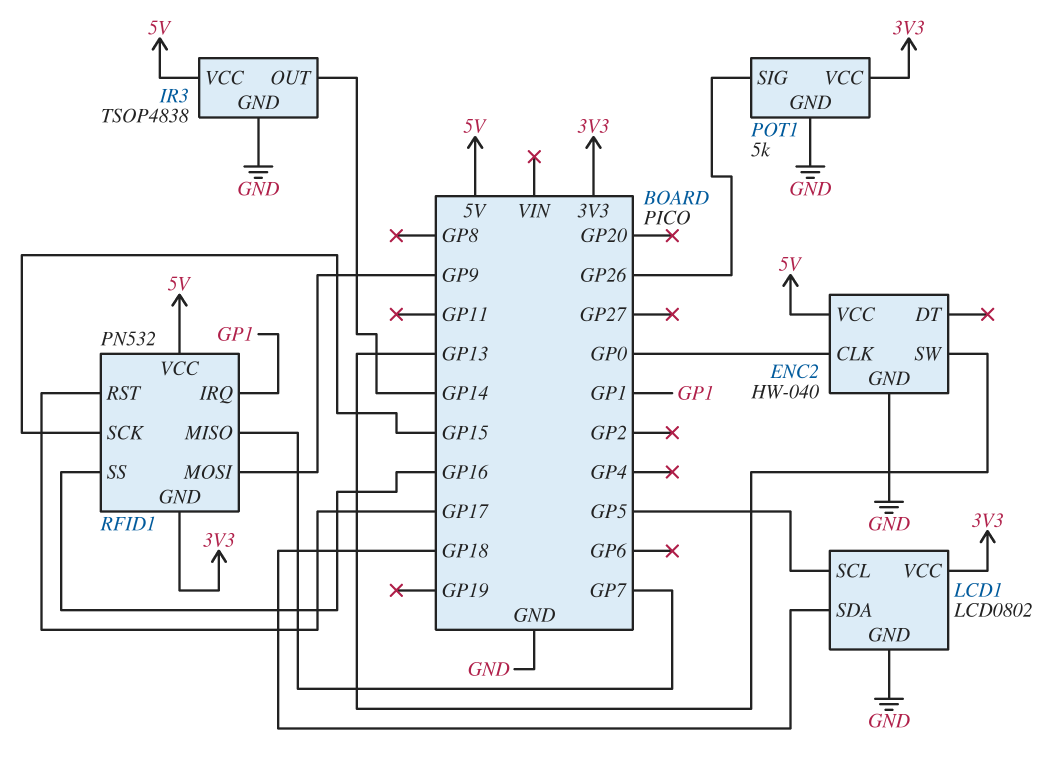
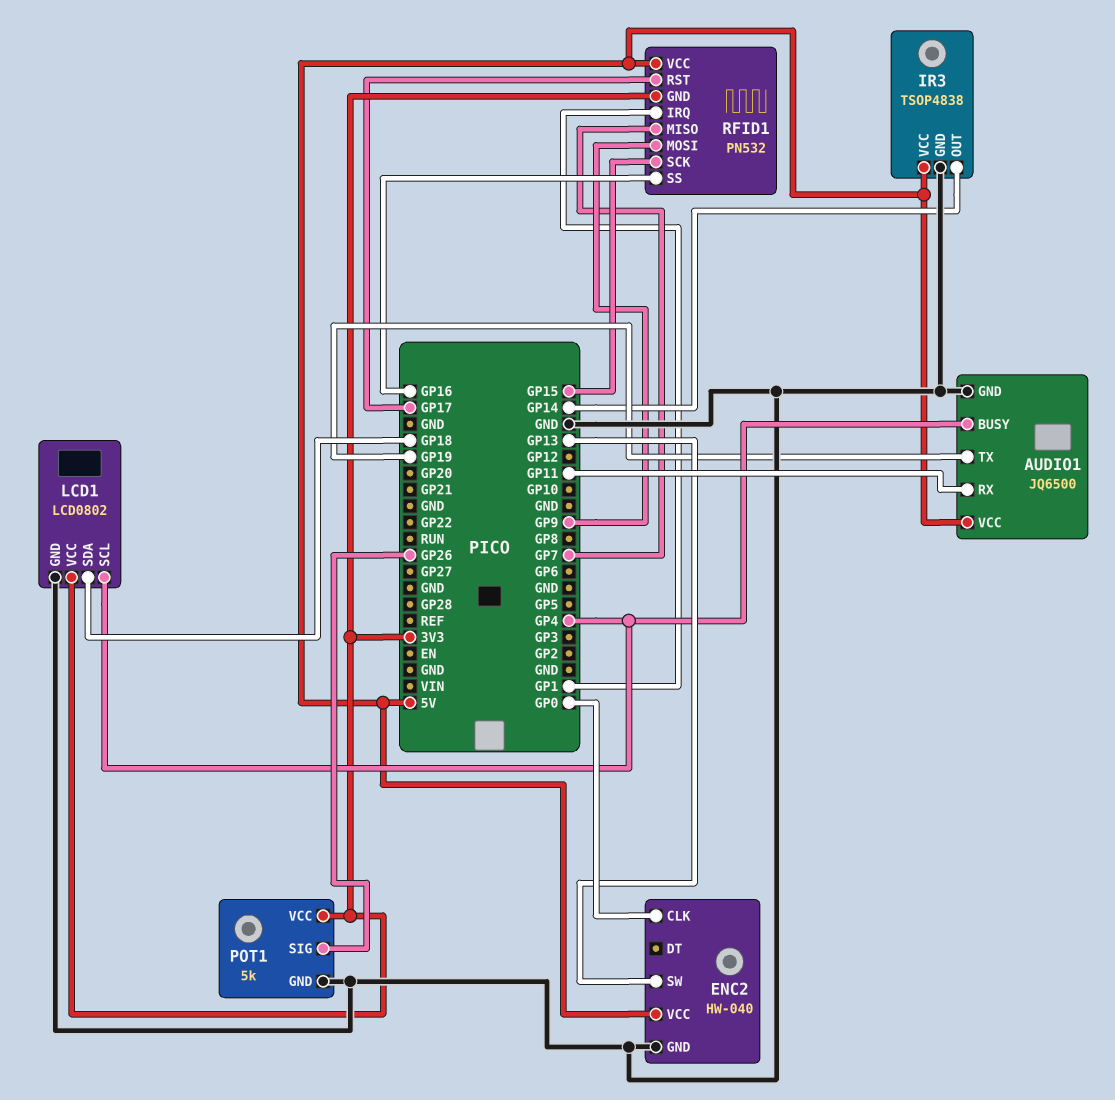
AUDIO1: none -> JQ6500
AUDIO1 pin BUSY: none -> GP4
AUDIO1 pin GND: none -> GND
AUDIO1 pin RX: none -> GP11
AUDIO1 pin TX: none -> GP19
AUDIO1 pin VCC: none -> 5V
LCD1 pin SCL: GP5 -> GP4

